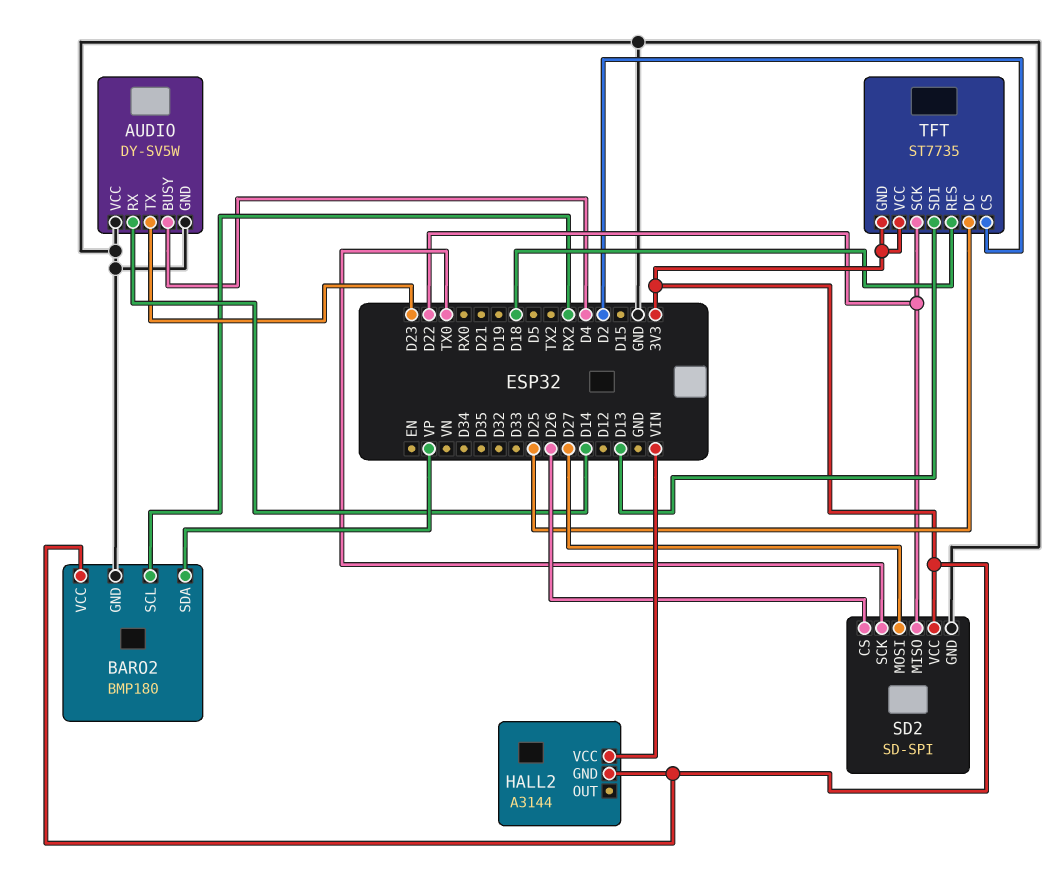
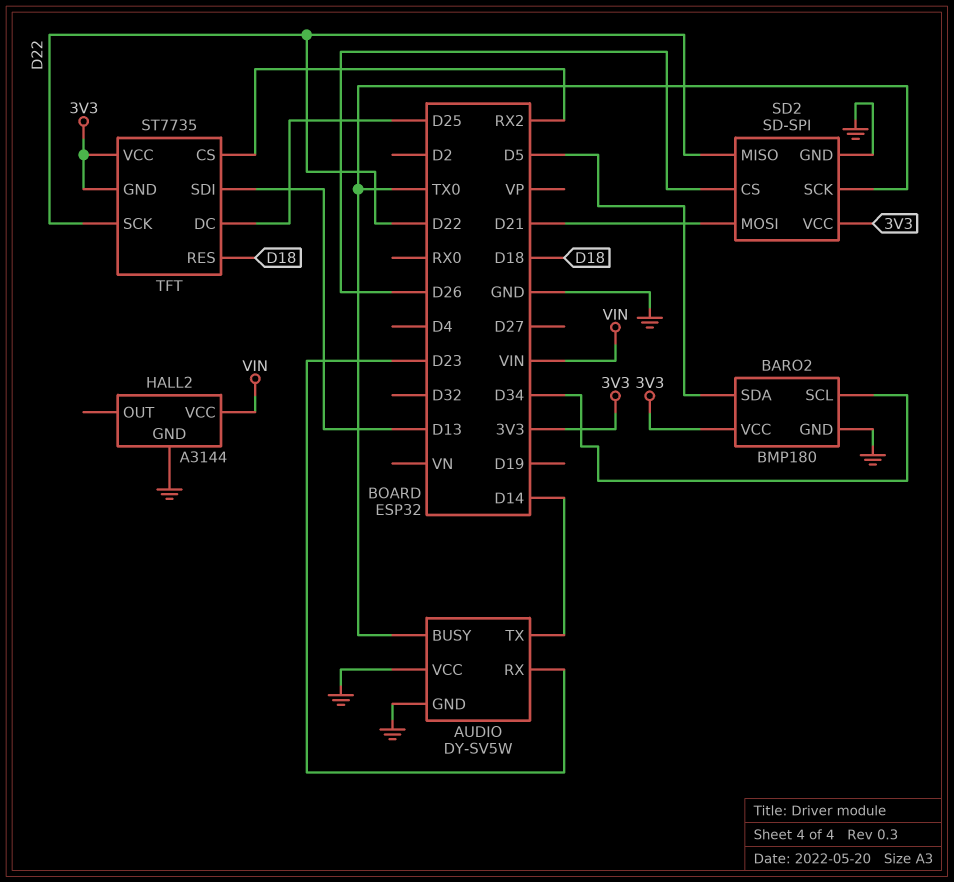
AUDIO pin BUSY: D4 -> TX0
AUDIO pin RX: D14 -> D23
AUDIO pin TX: D23 -> D14
BARO2 pin SCL: RX2 -> D34
BARO2 pin SDA: VP -> D5
HALL2 pin GND: 3V3 -> GND
SD2 pin MOSI: D27 -> D21
TFT pin CS: D2 -> RX2

